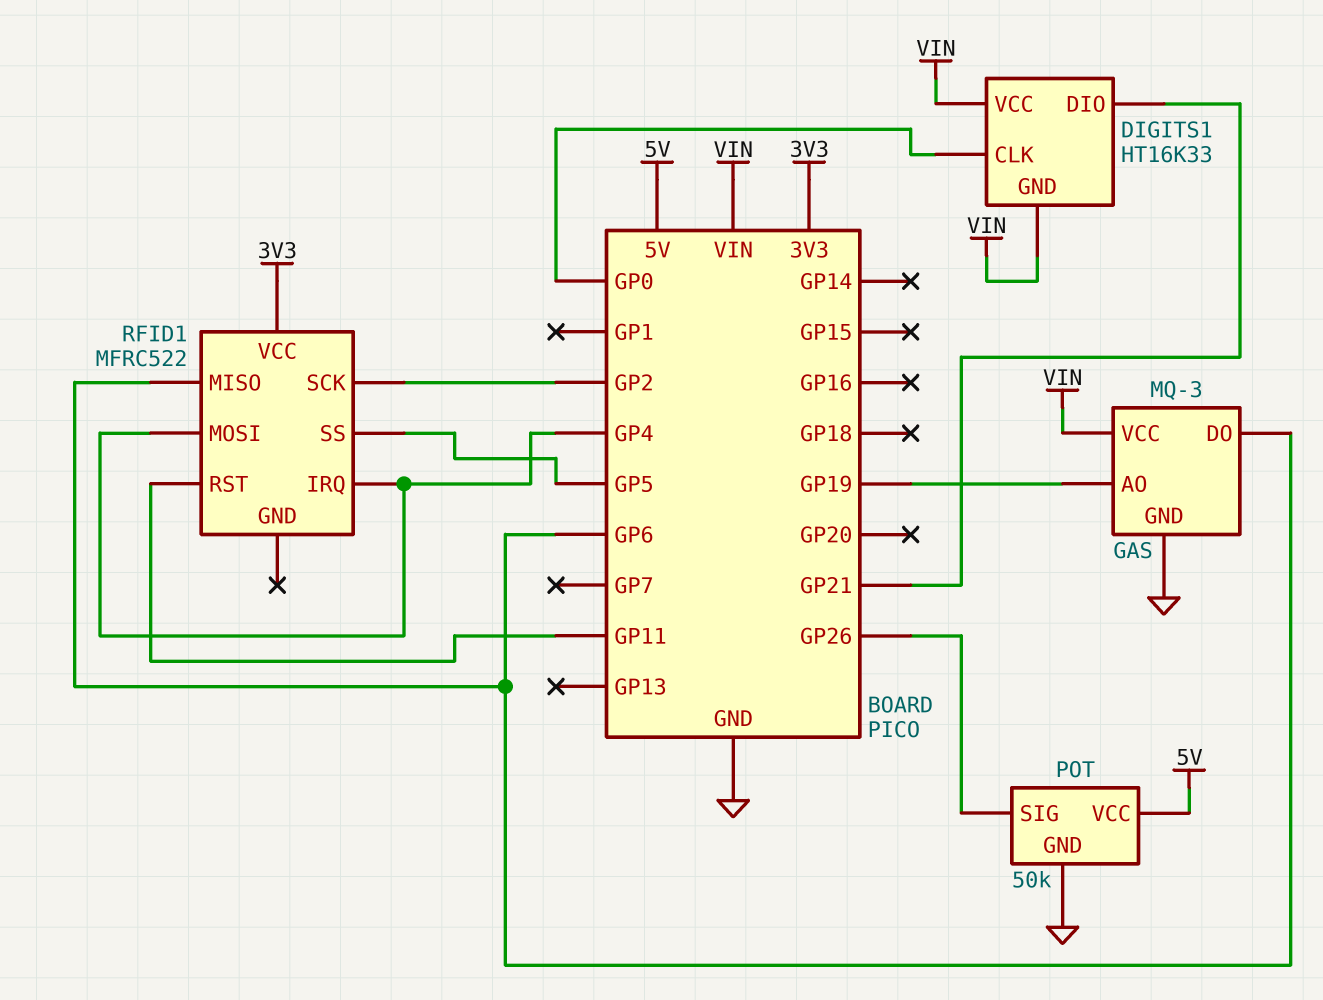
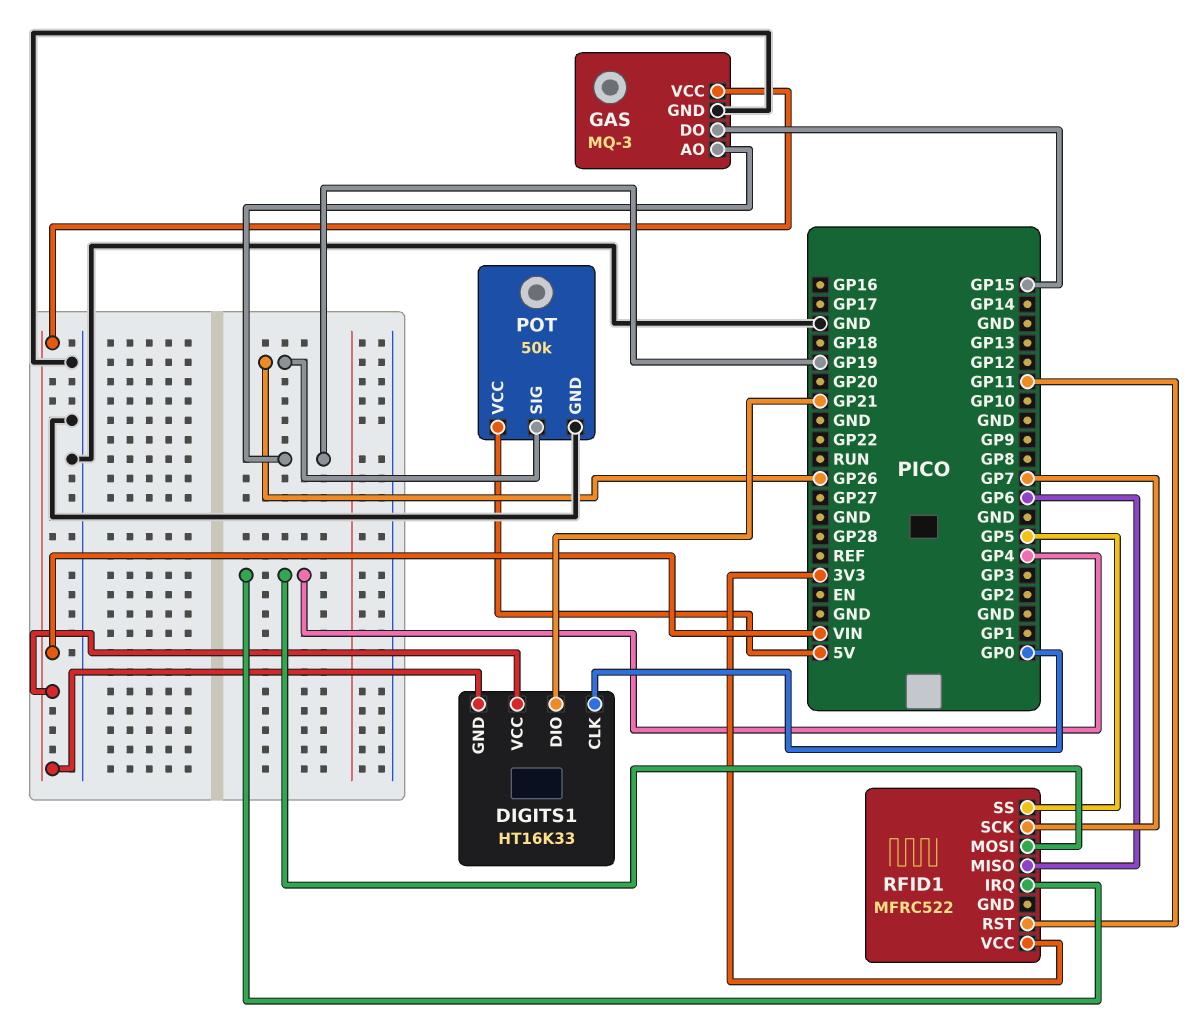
GAS pin DO: GP6 -> GP15
RFID1 pin SCK: GP2 -> GP7

